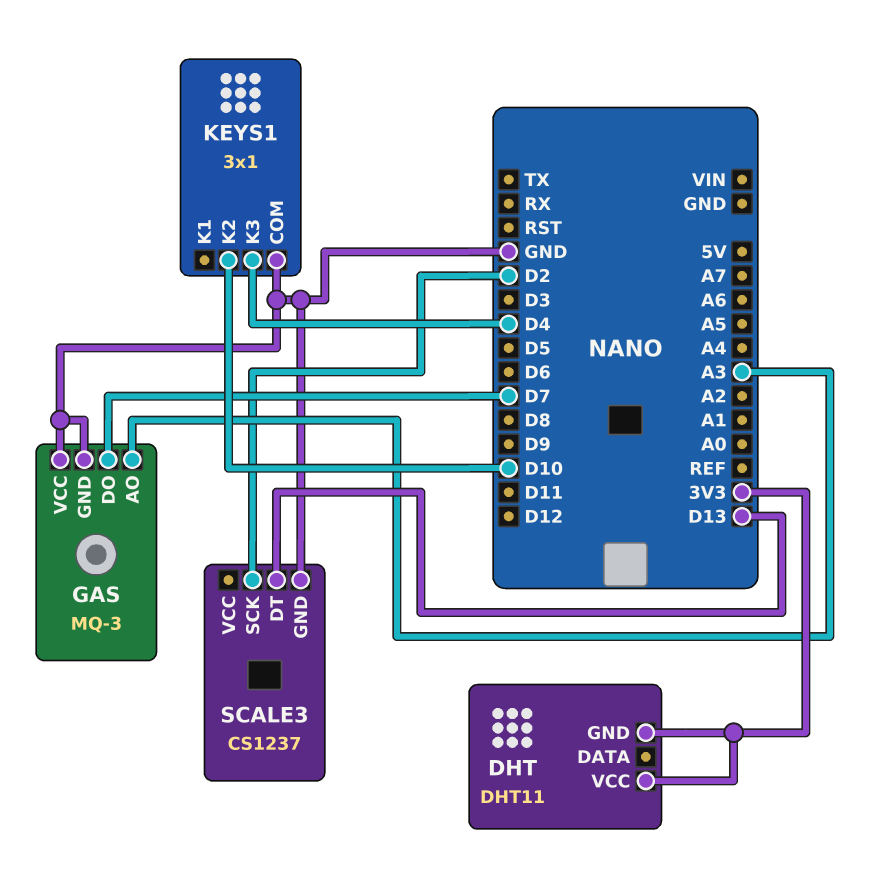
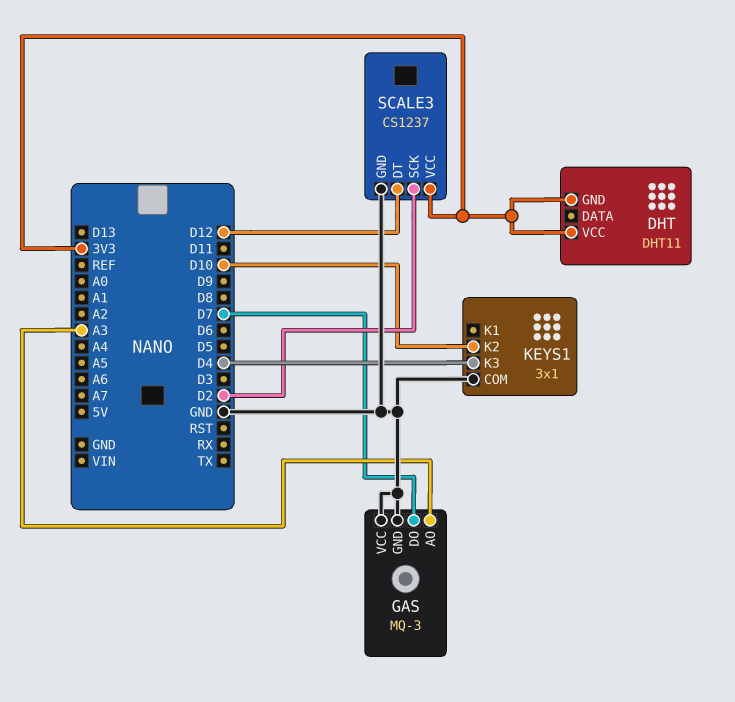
SCALE3 pin DT: D13 -> D12
SCALE3 pin VCC: none -> 3V3

